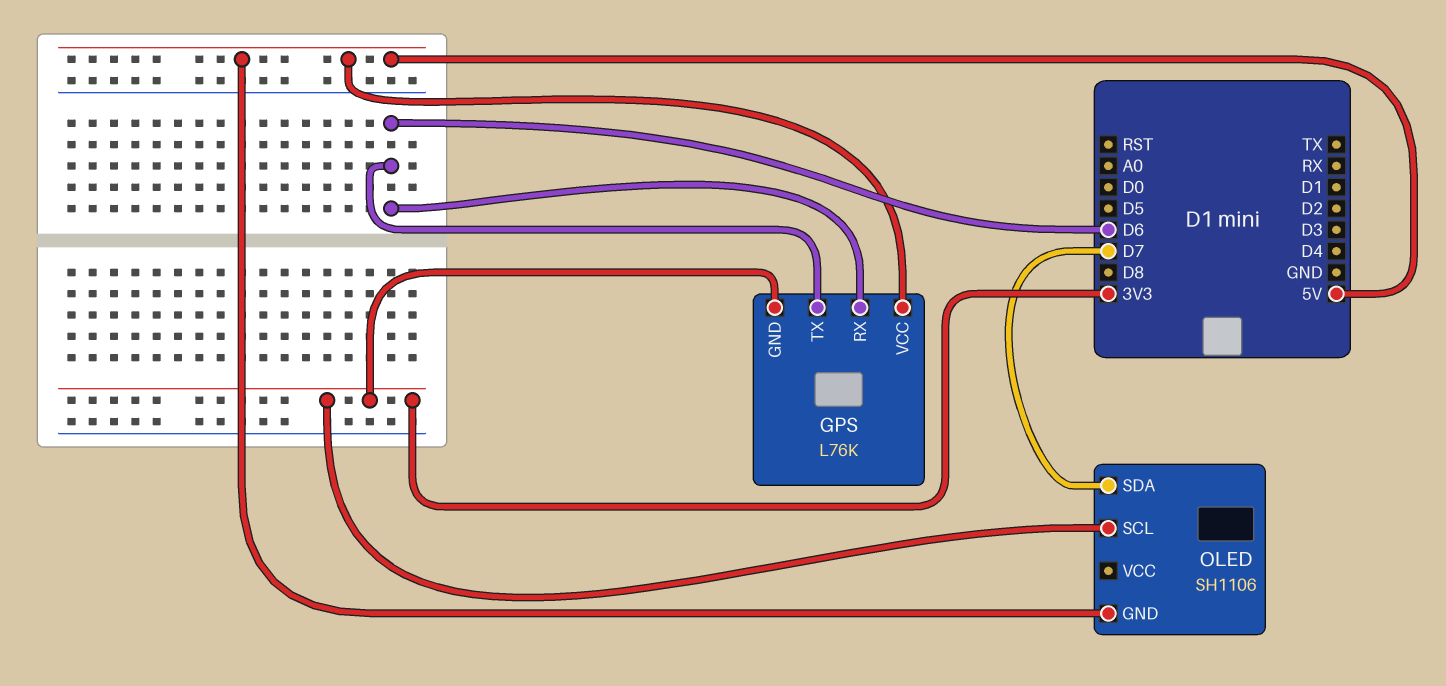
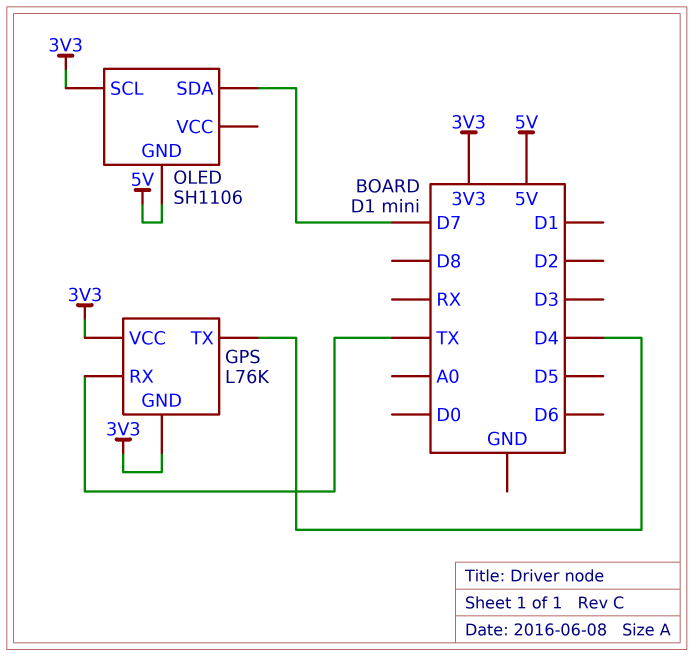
GPS pin RX: D6 -> TX
GPS pin TX: D6 -> D4
GPS pin VCC: 5V -> 3V3

